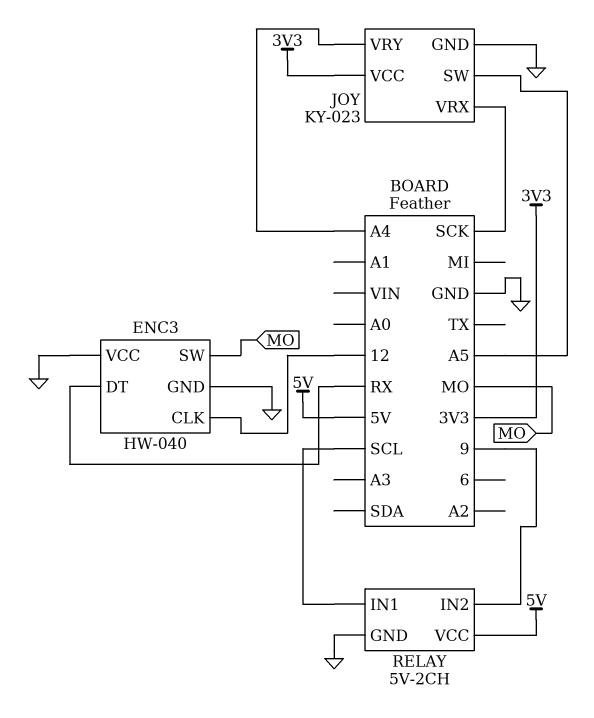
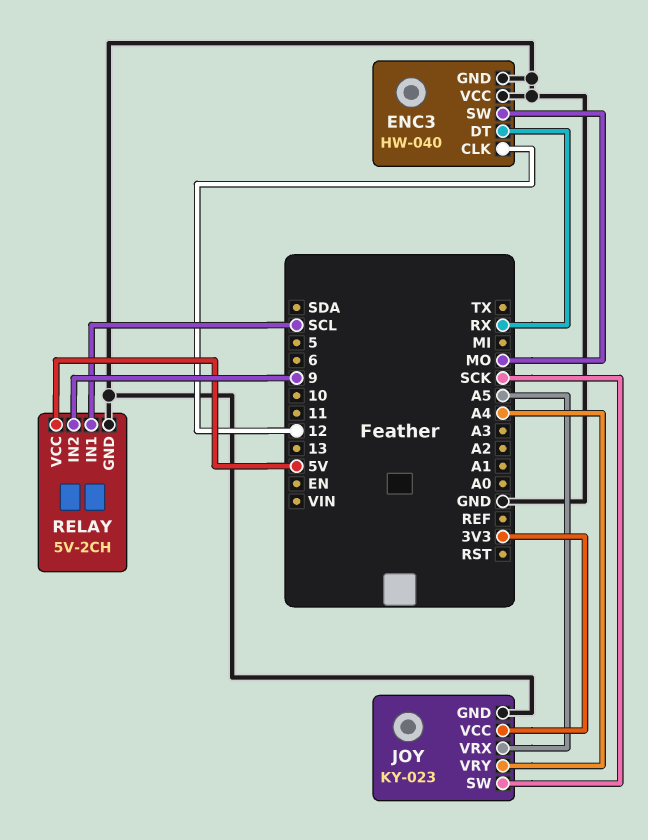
JOY pin SW: A5 -> SCK
JOY pin VRX: SCK -> A5

